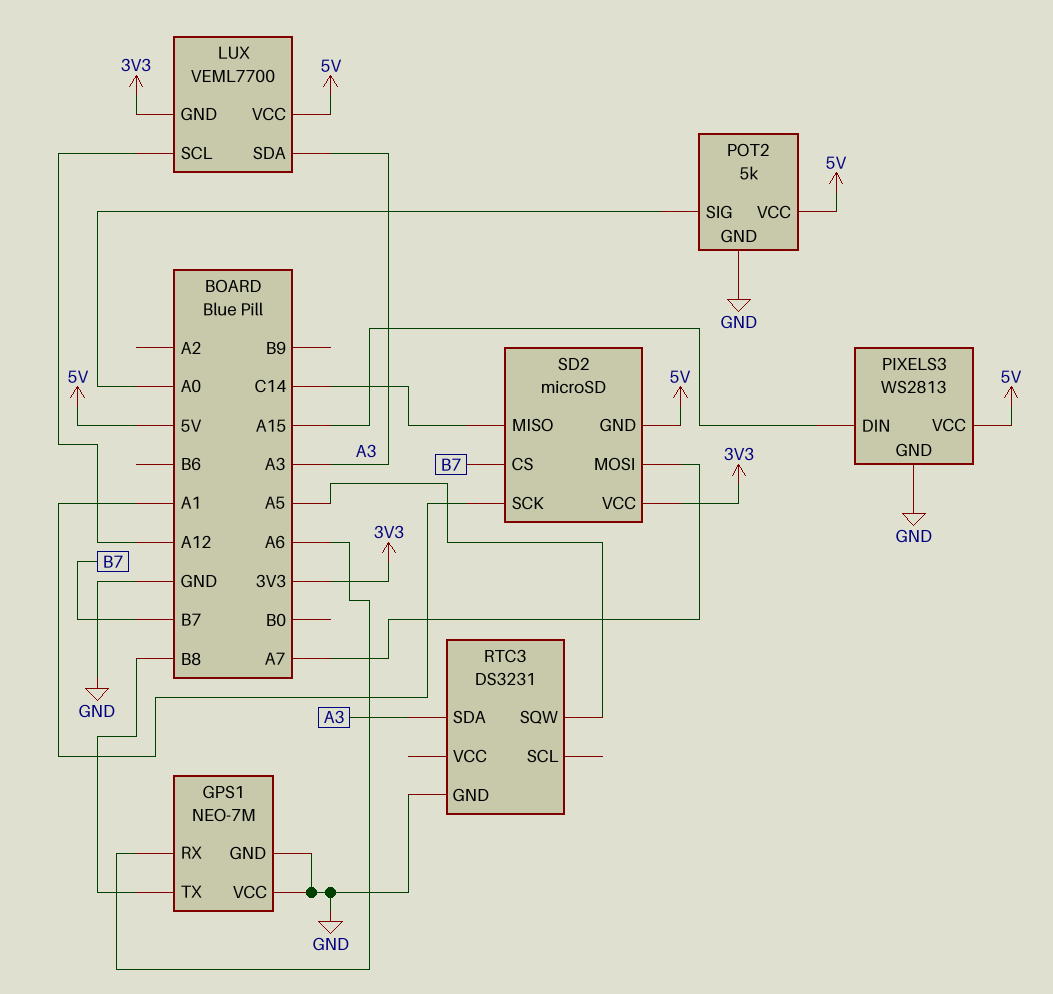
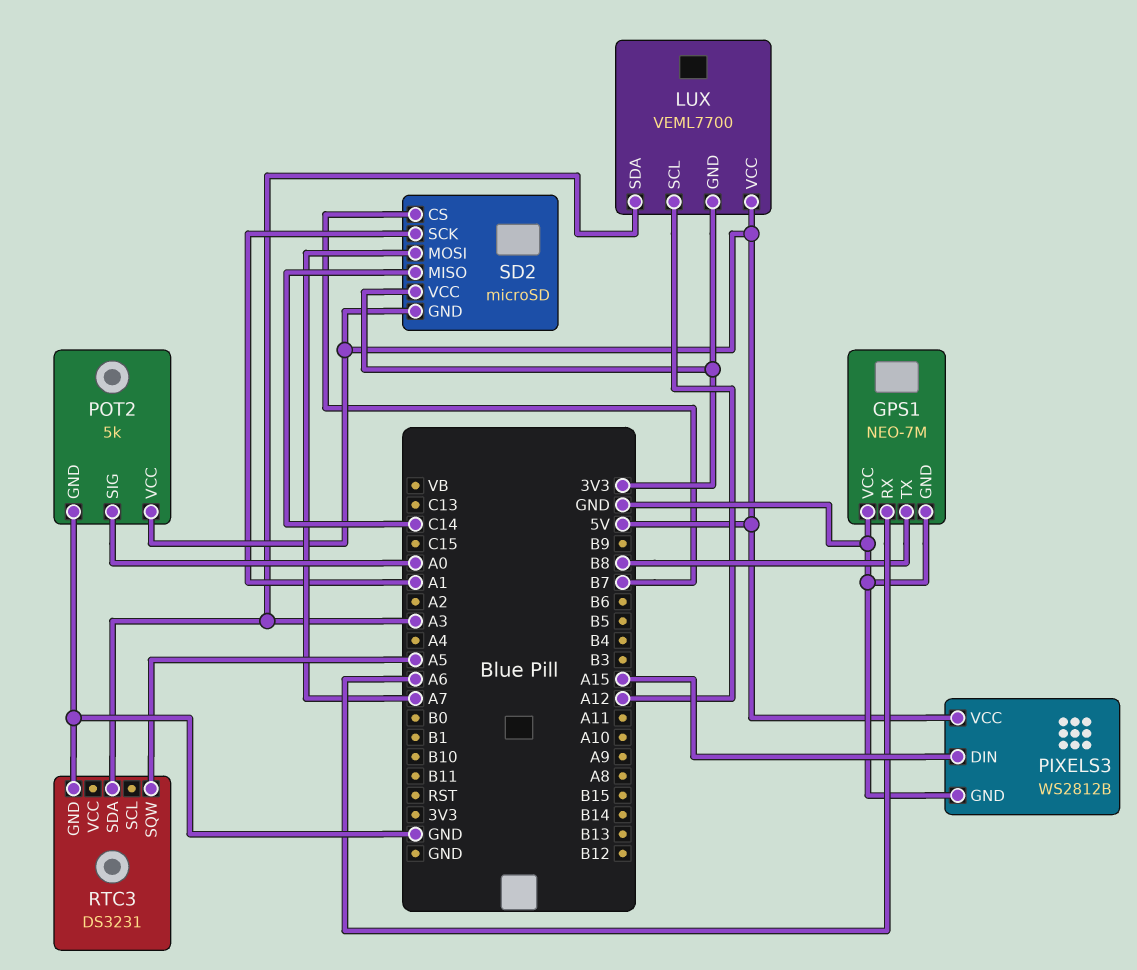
PIXELS3: WS2813 -> WS2812B

